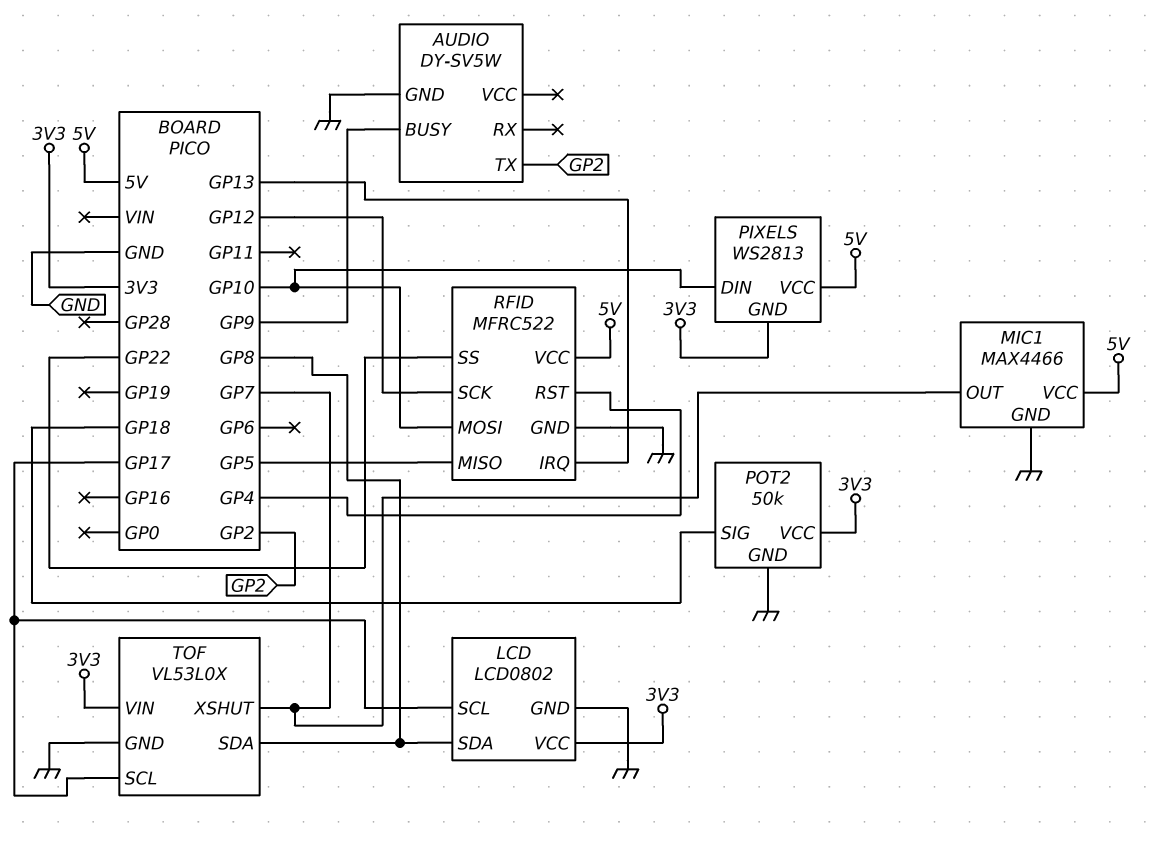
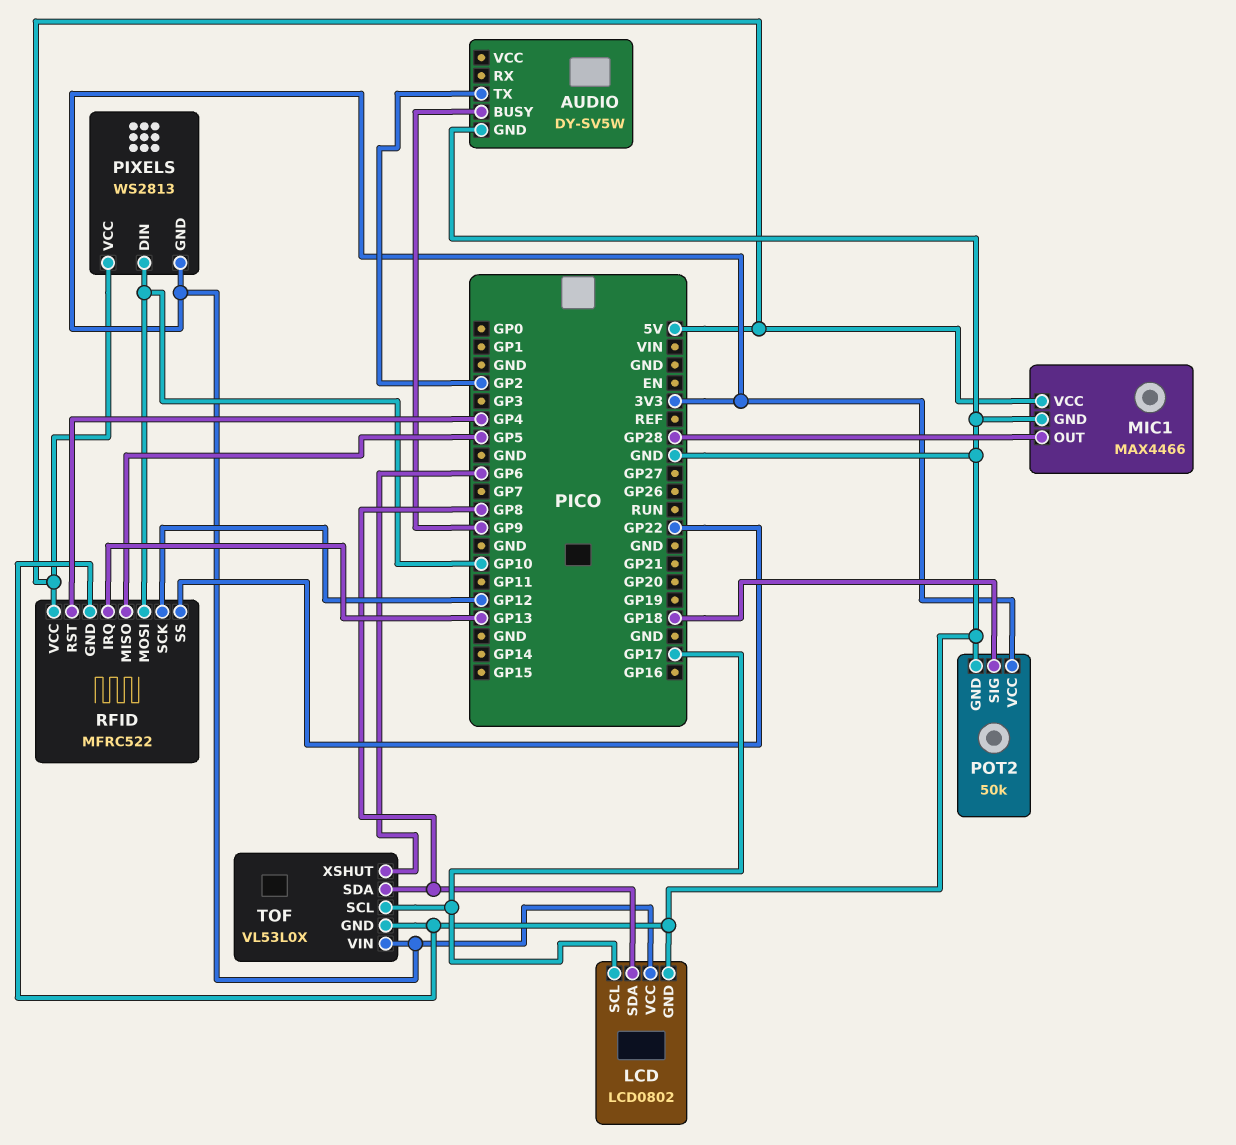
MIC1 pin OUT: GP7 -> GP28
TOF pin XSHUT: GP7 -> GP6

